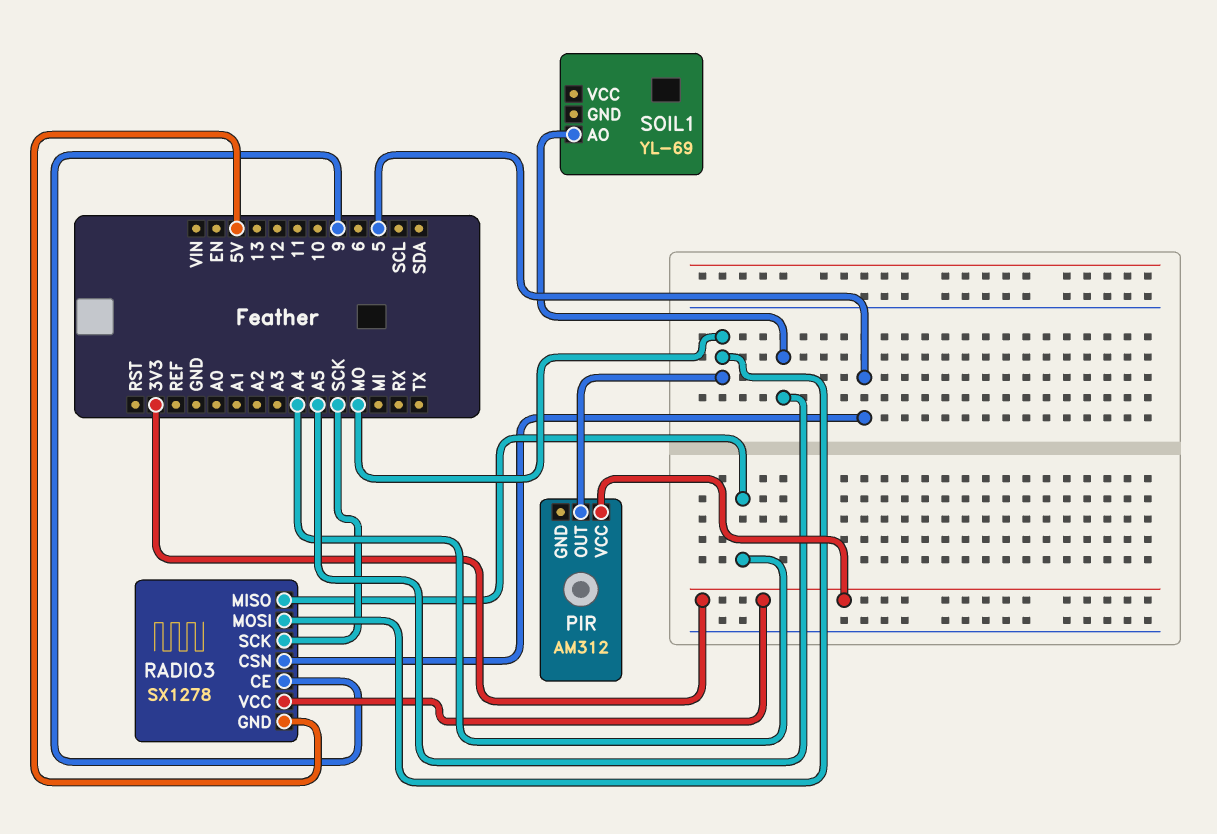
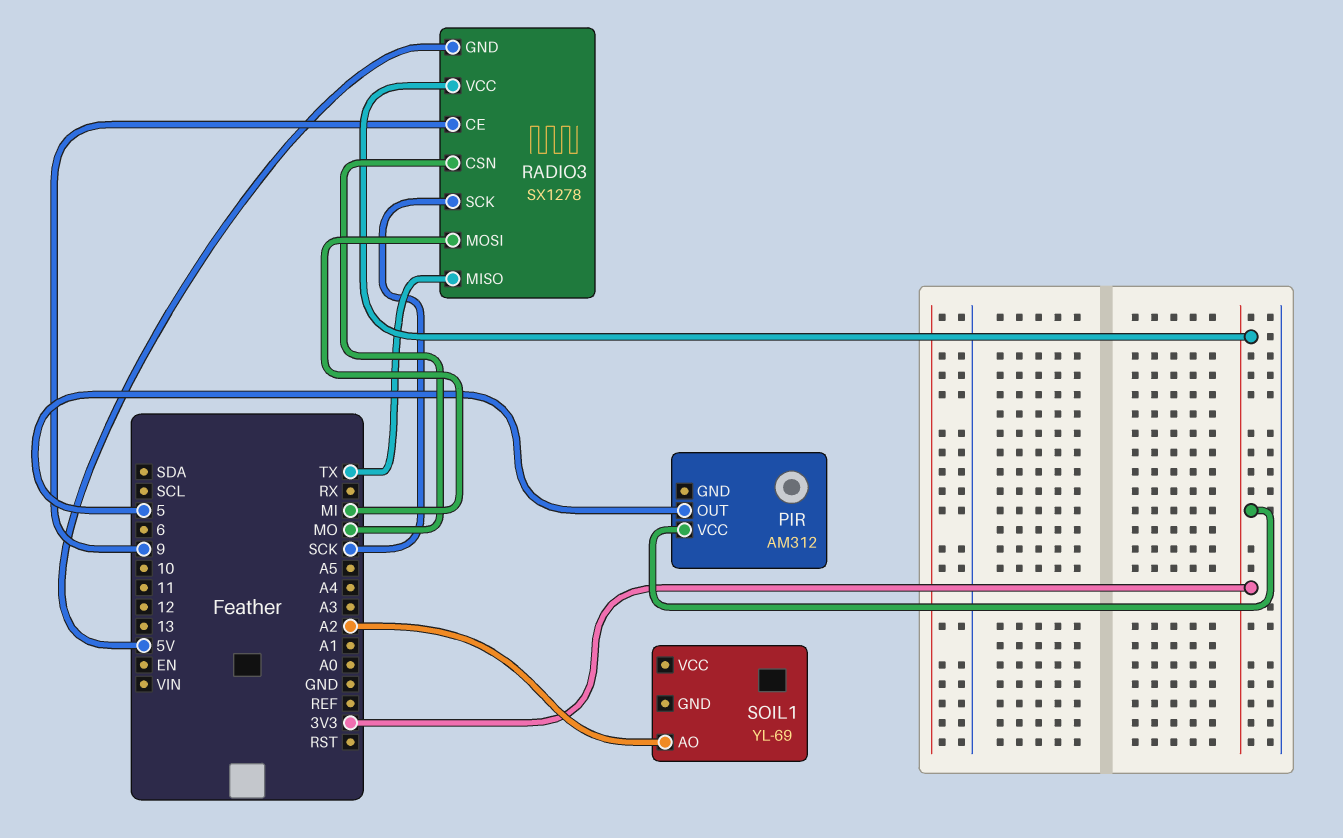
PIR pin OUT: MO -> 5
RADIO3 pin CSN: 5 -> MO
RADIO3 pin MISO: A4 -> TX
RADIO3 pin MOSI: MO -> MI
SOIL1 pin AO: A5 -> A2

